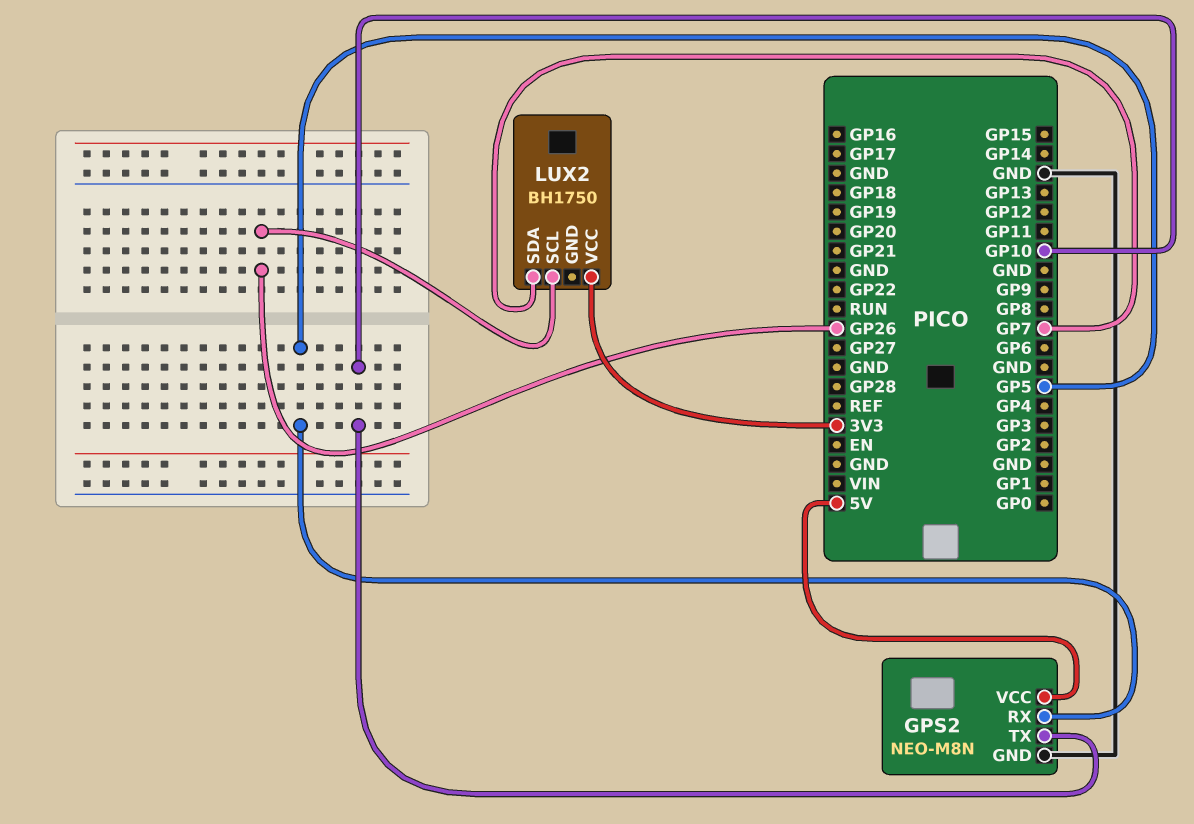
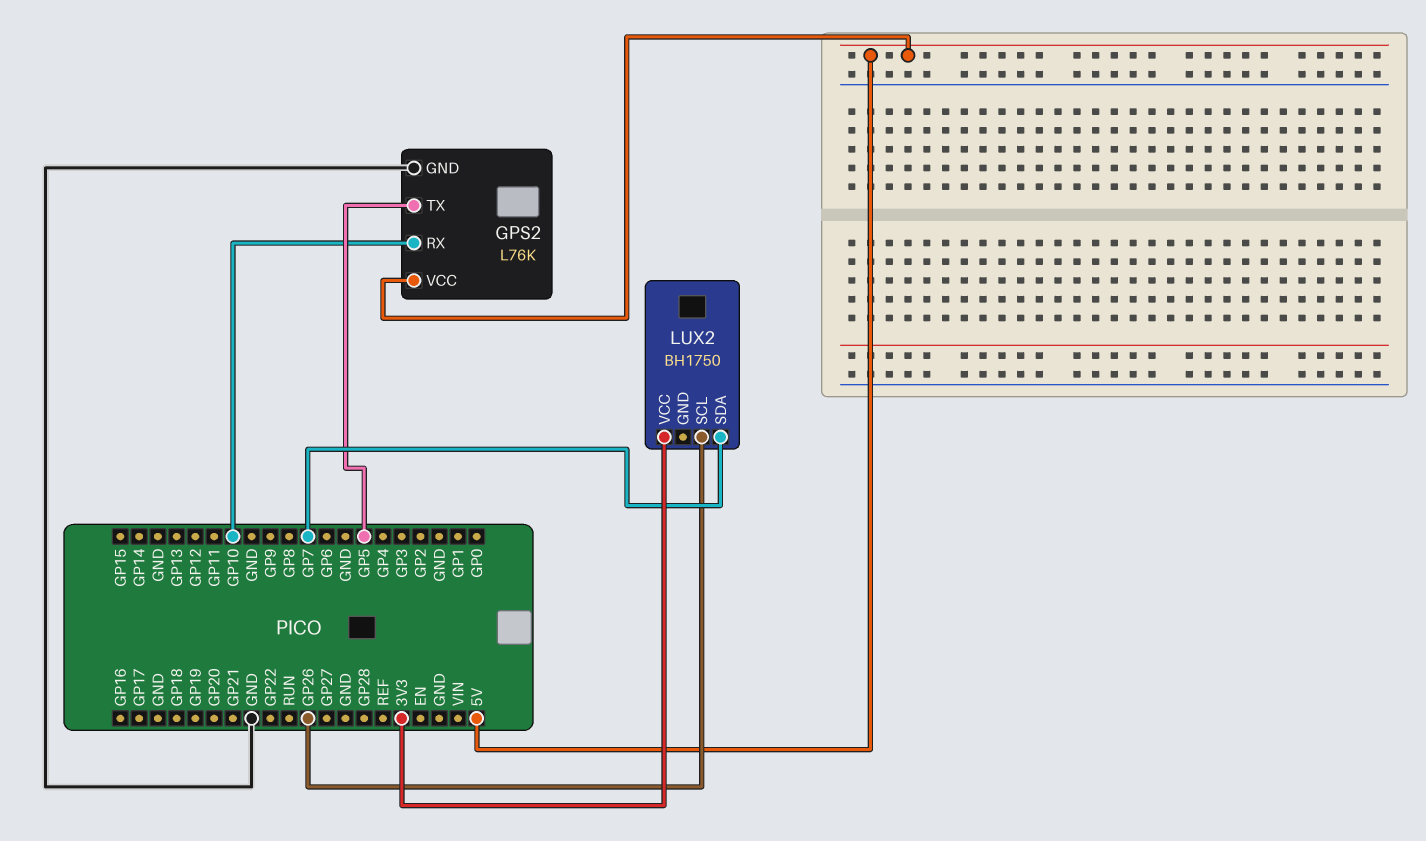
GPS2: NEO-M8N -> L76K
GPS2 pin RX: GP5 -> GP10
GPS2 pin TX: GP10 -> GP5

